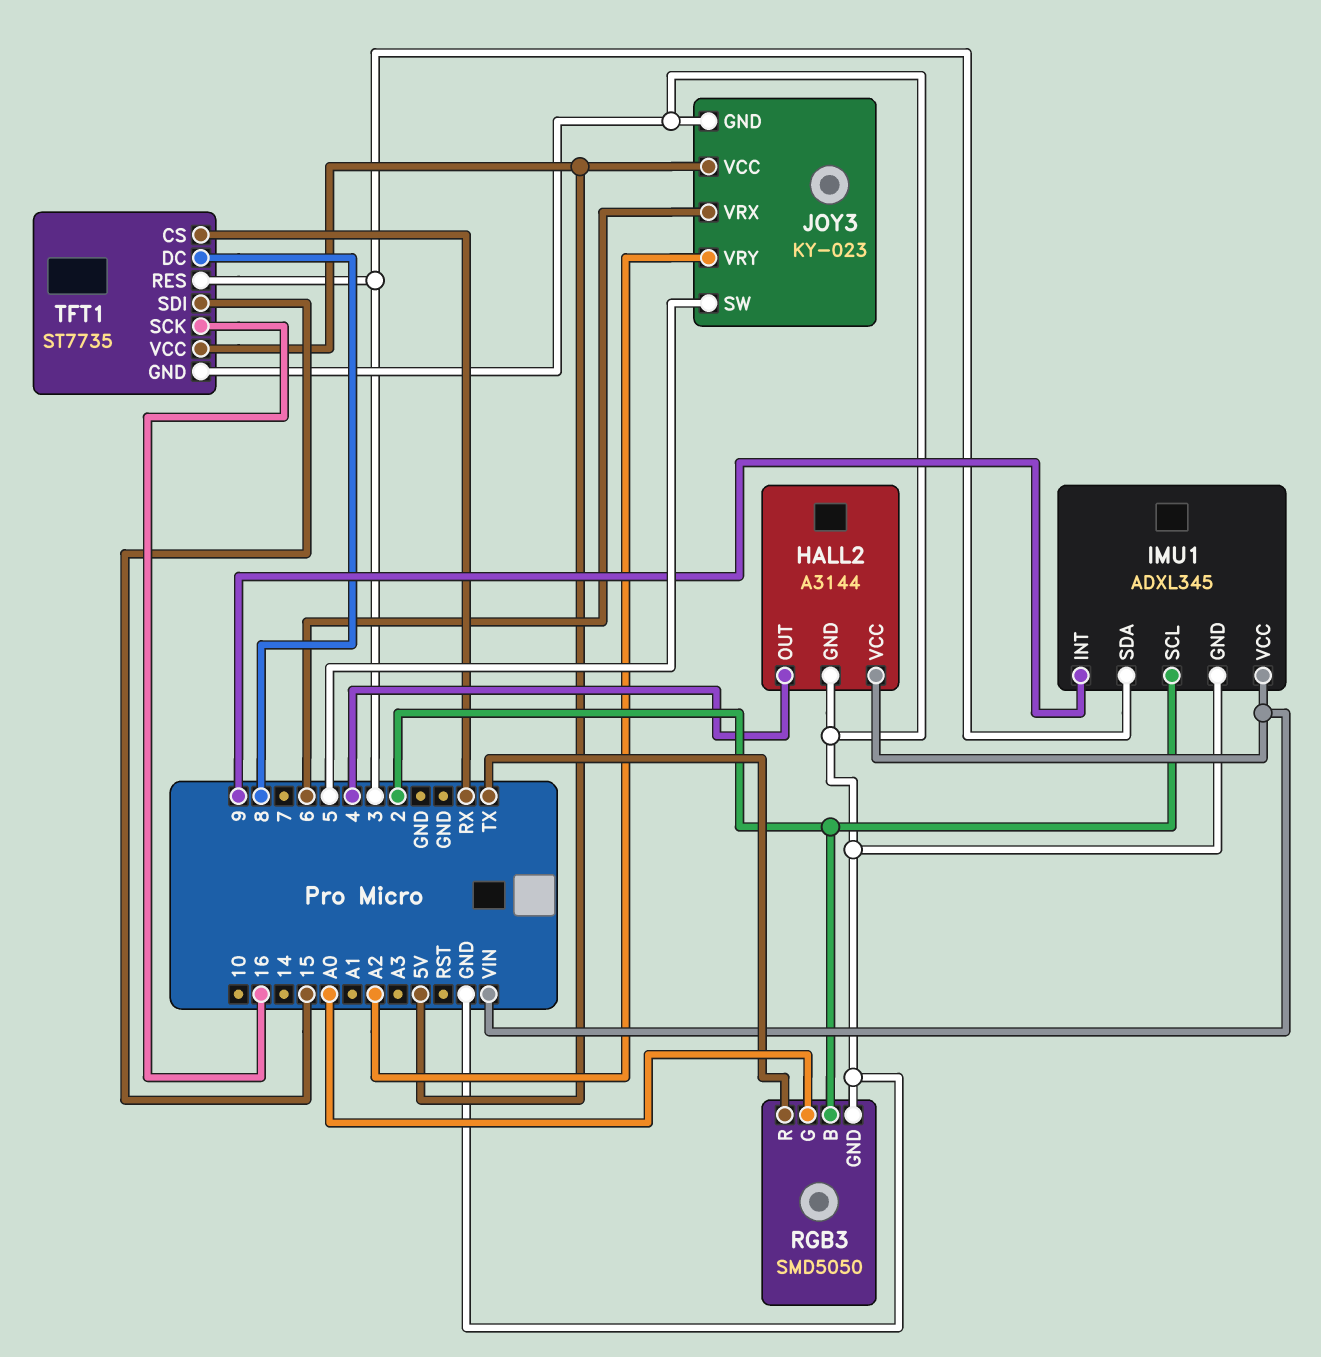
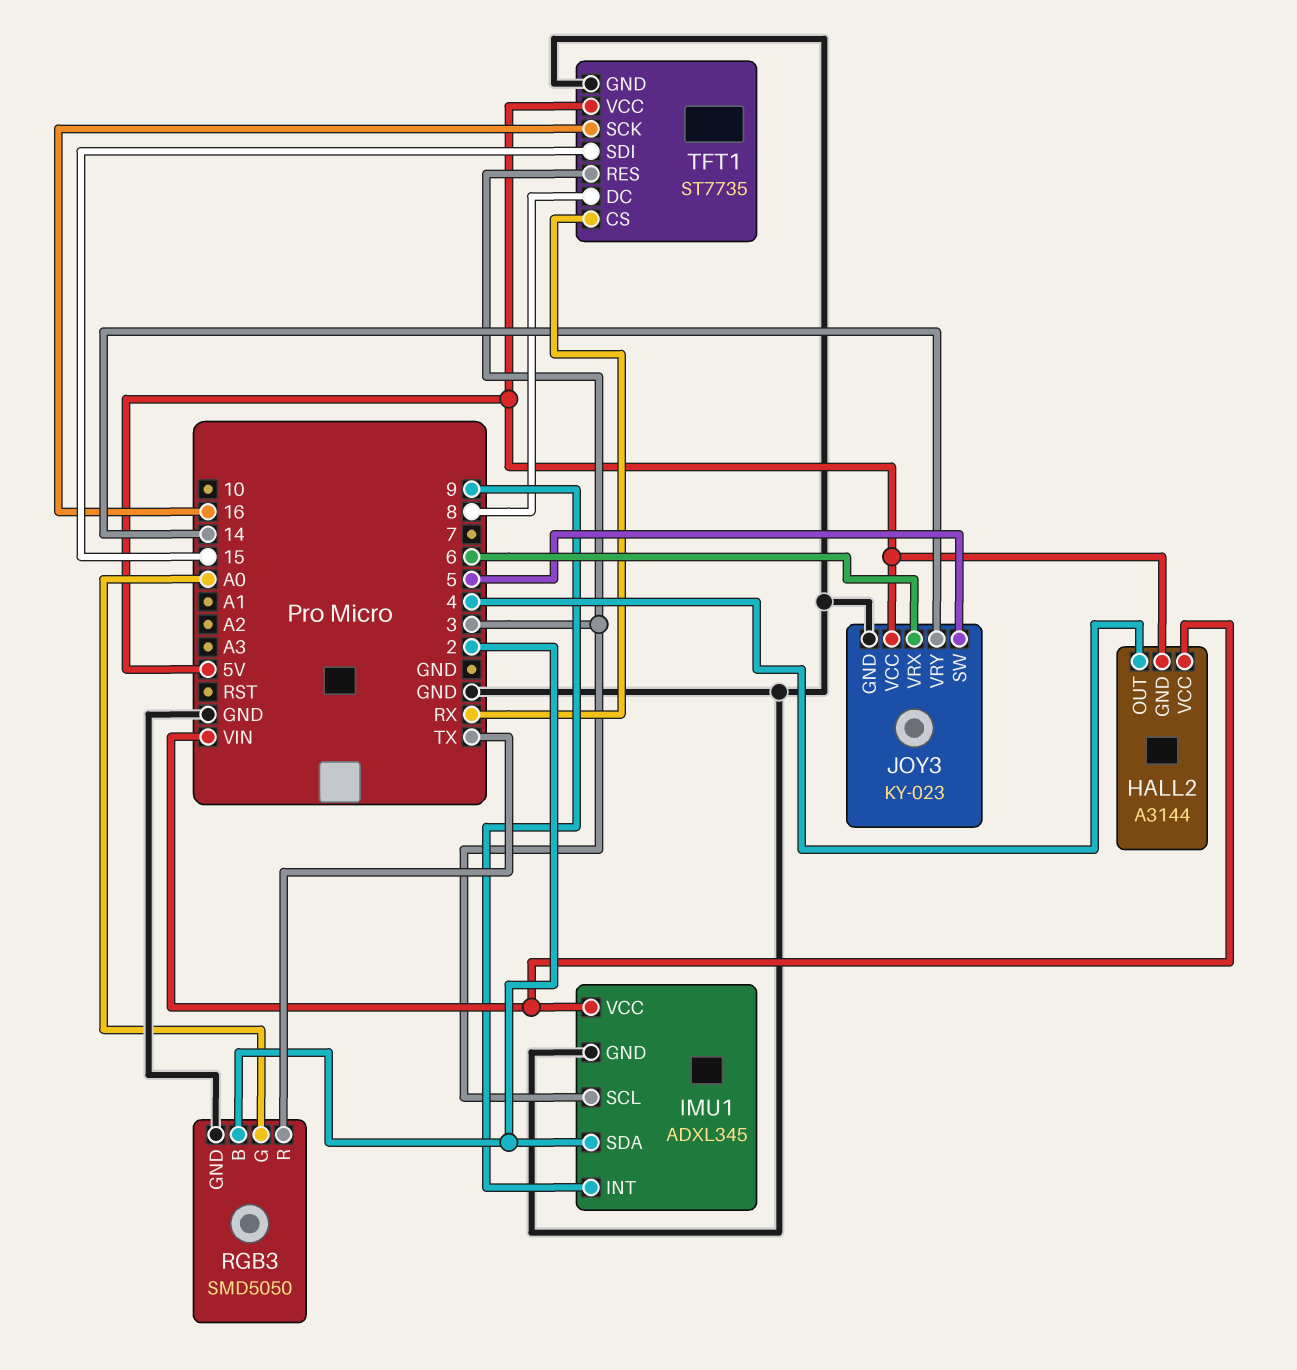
HALL2 pin GND: GND -> 5V
IMU1 pin SCL: 2 -> 3
IMU1 pin SDA: 3 -> 2
JOY3 pin VRY: A2 -> 14

